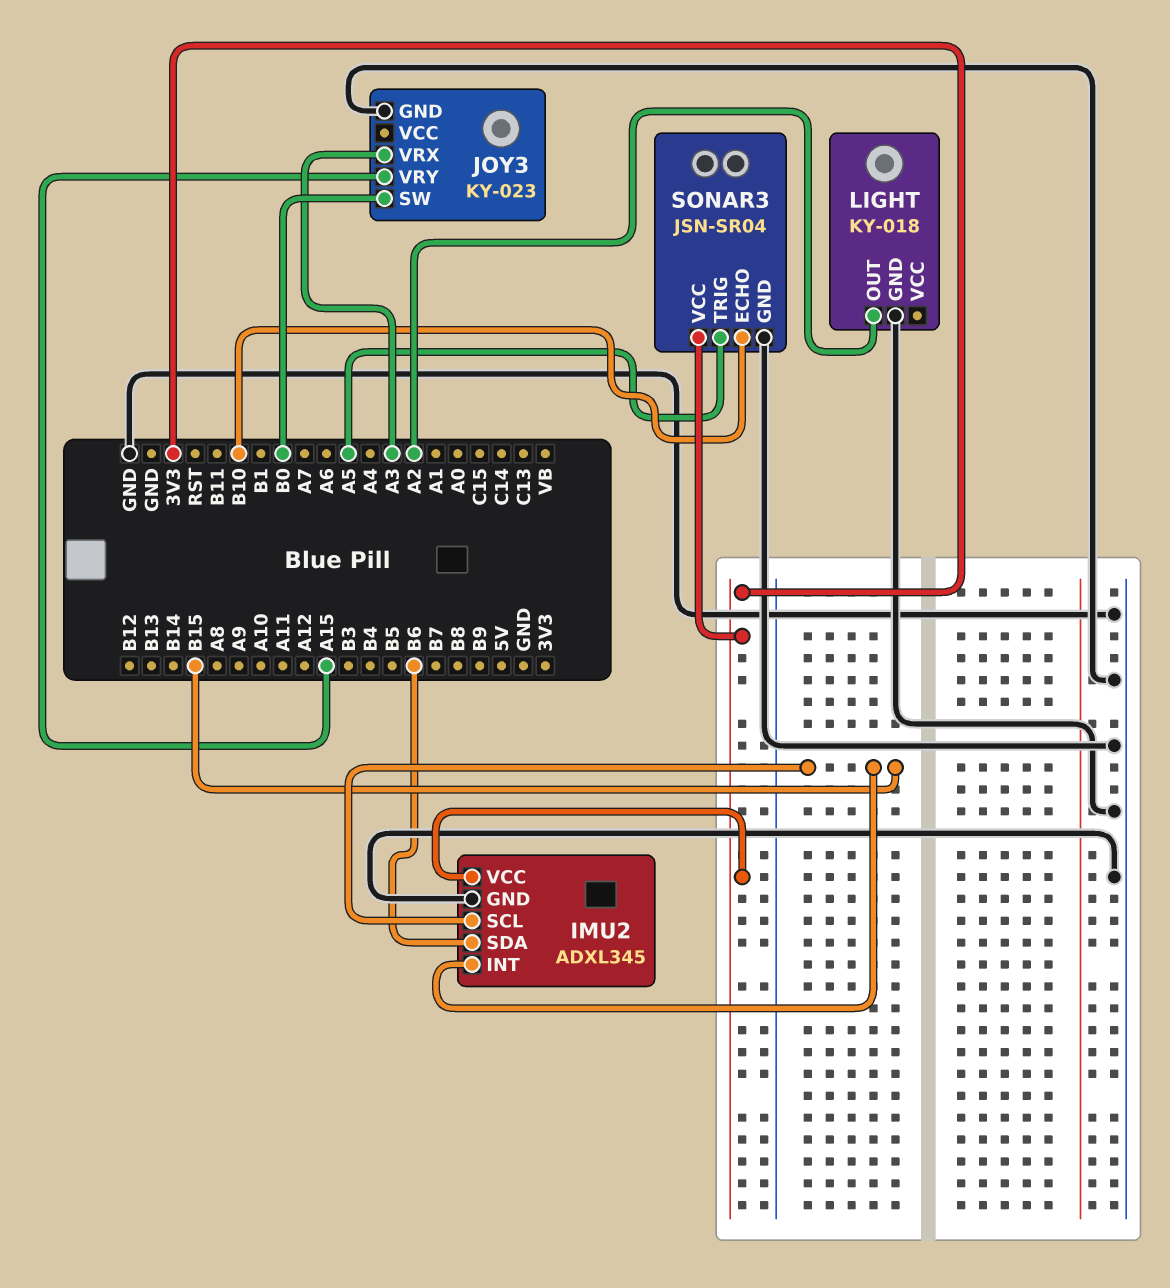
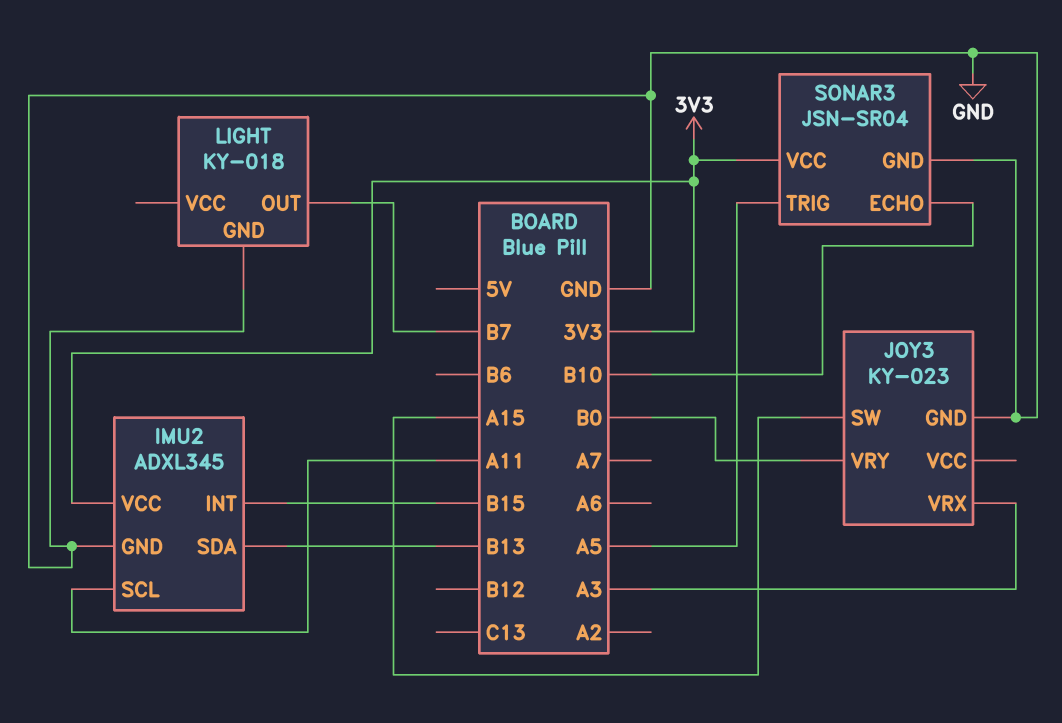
IMU2 pin SCL: B15 -> A11
IMU2 pin SDA: B6 -> B13
JOY3 pin SW: B0 -> A15
JOY3 pin VRY: A15 -> B0
LIGHT pin OUT: A2 -> B7

